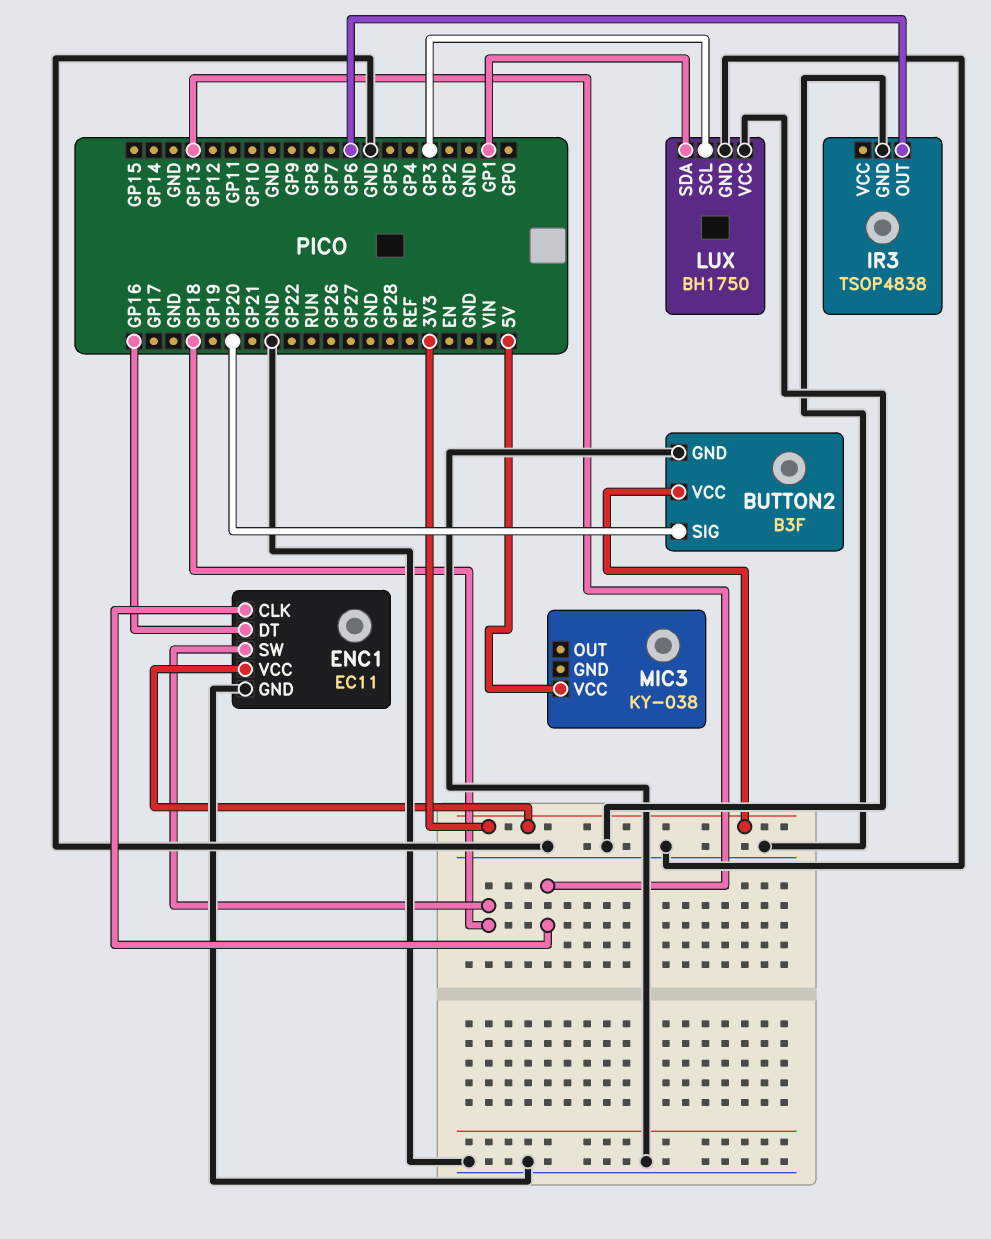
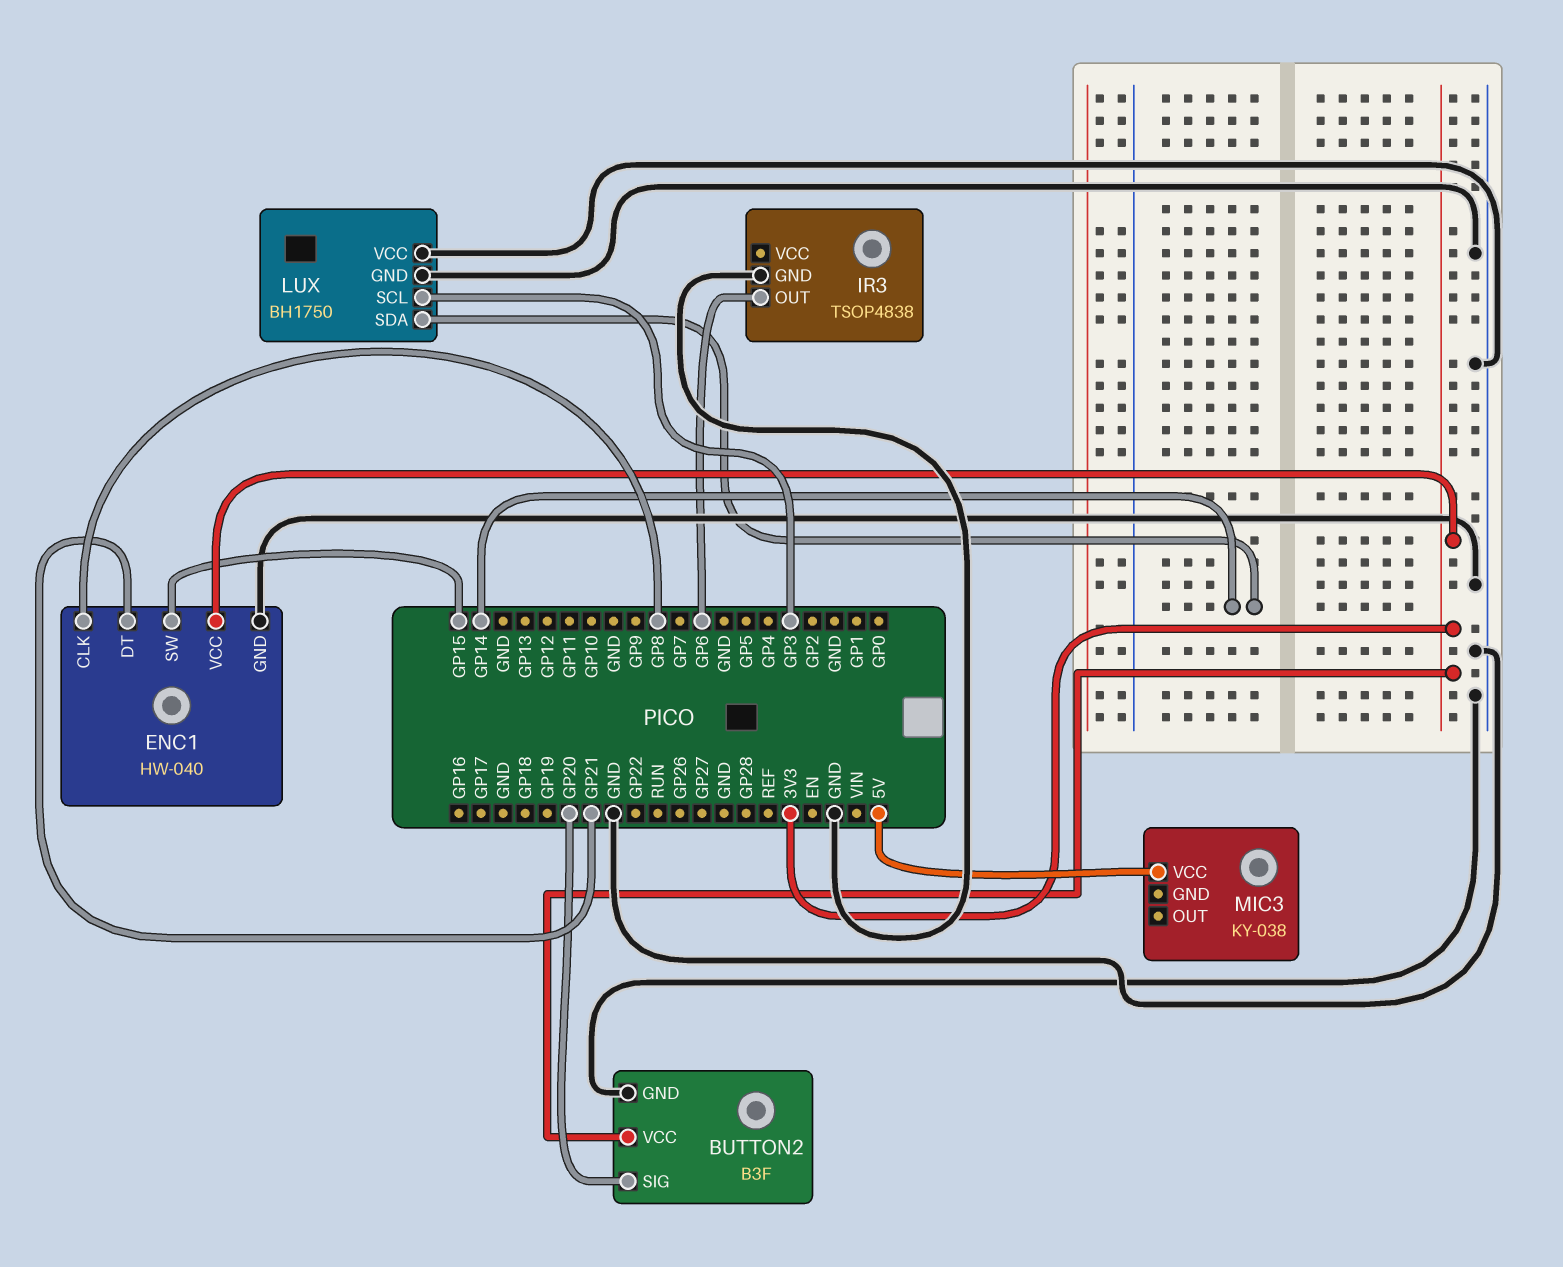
ENC1: EC11 -> HW-040
ENC1 pin CLK: GP13 -> GP8
ENC1 pin DT: GP16 -> GP21
ENC1 pin SW: GP18 -> GP15
LUX pin SDA: GP1 -> GP14

